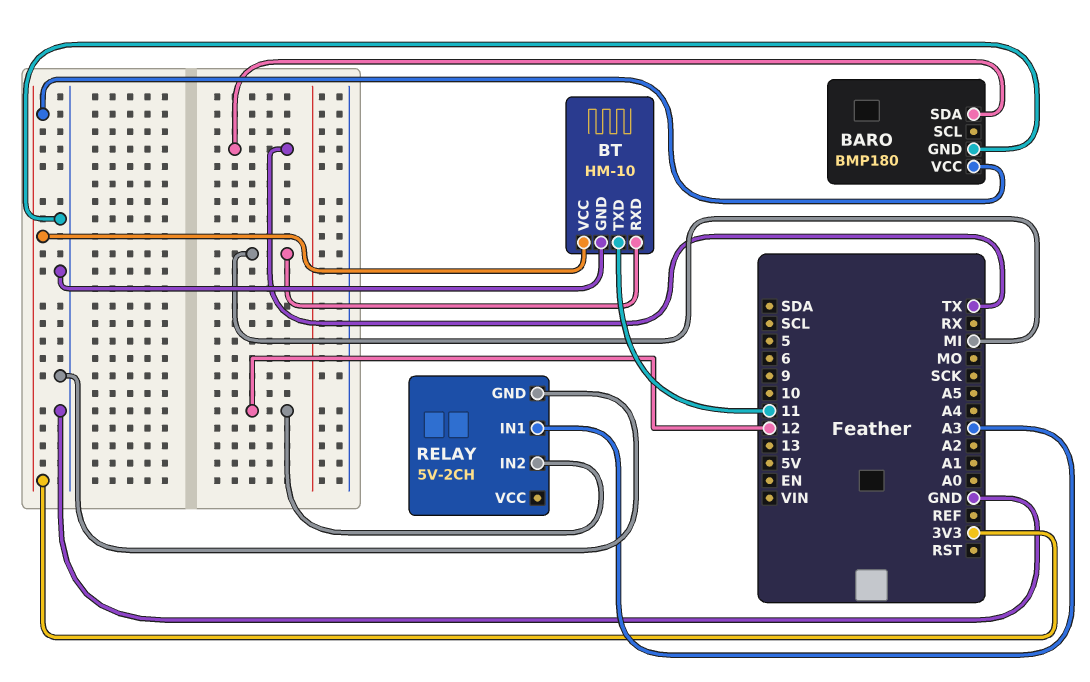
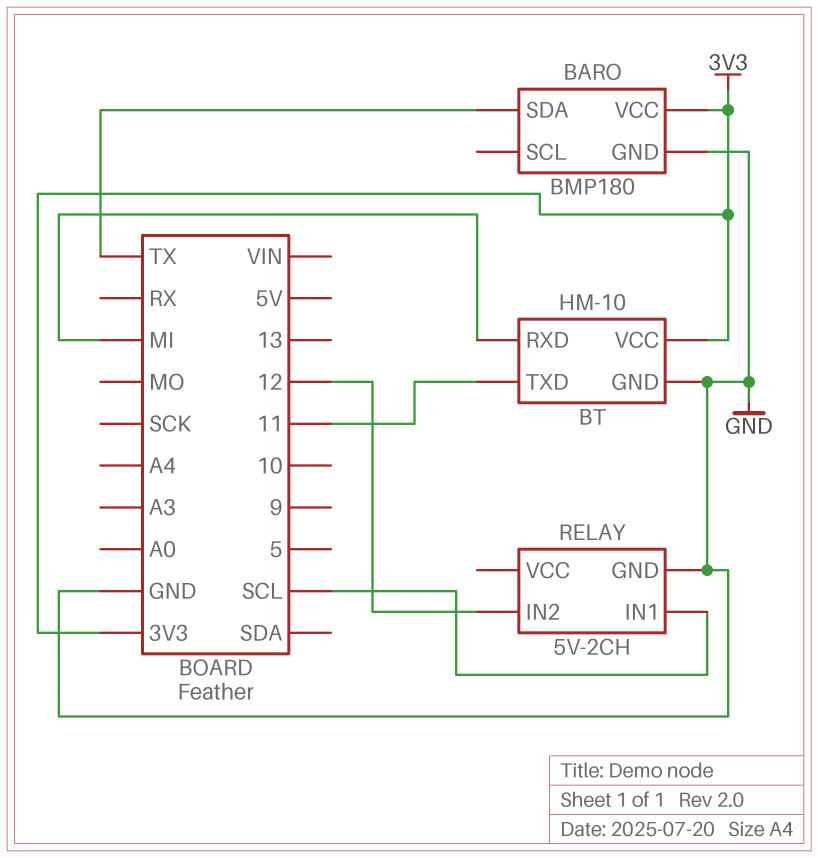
RELAY pin IN1: A3 -> SCL

